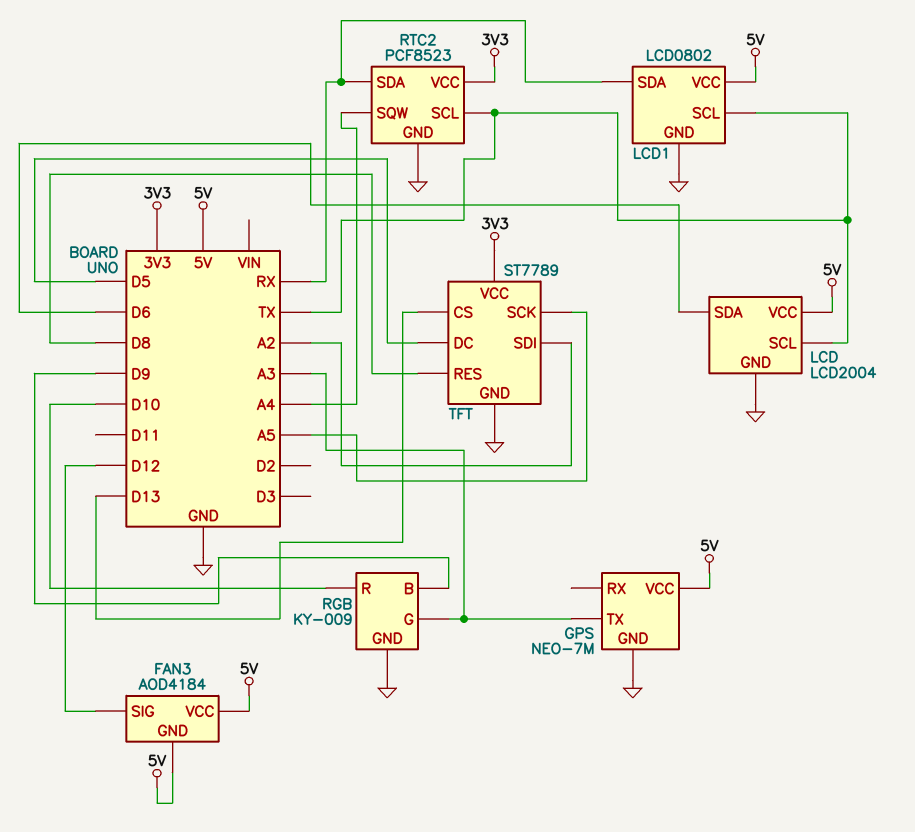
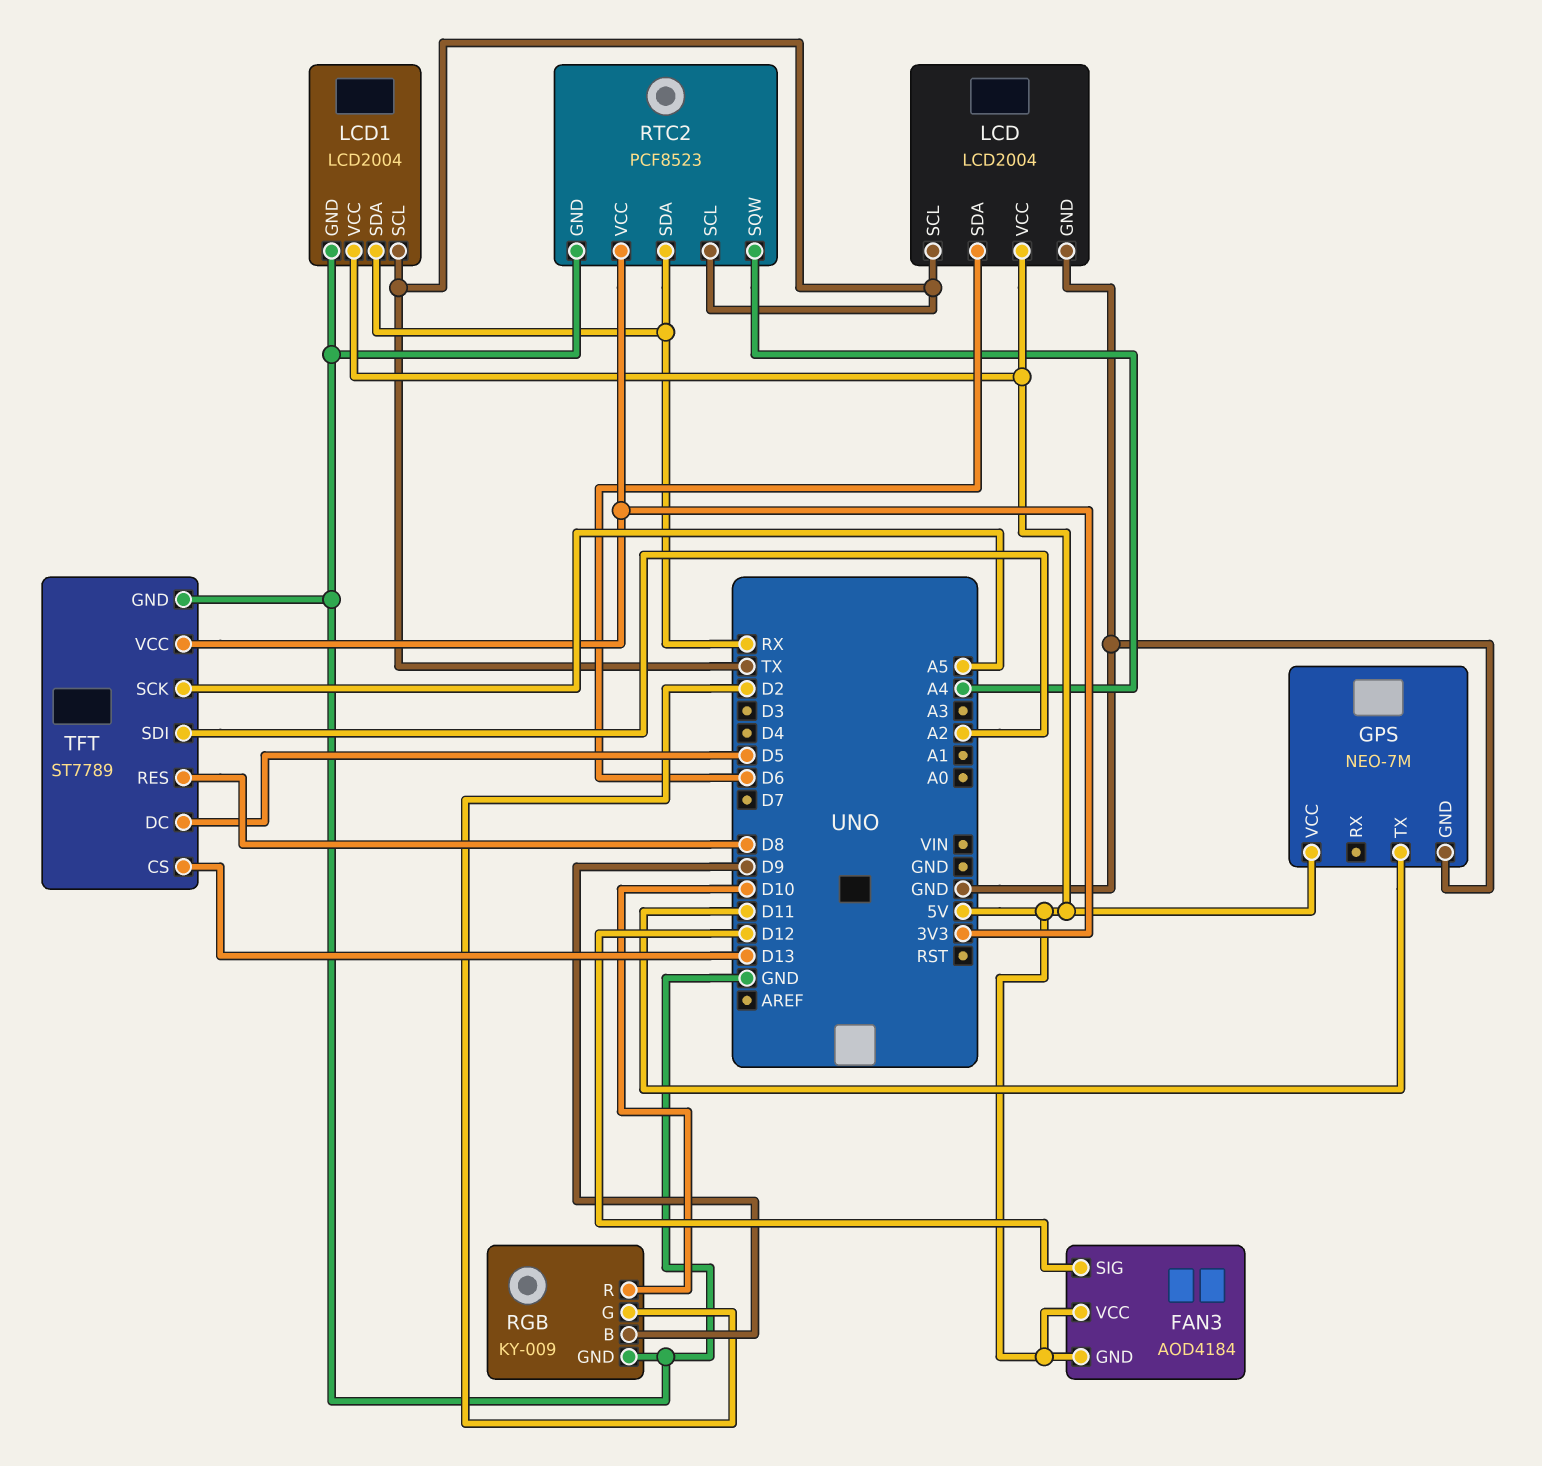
GPS pin TX: A3 -> D11
LCD1: LCD0802 -> LCD2004
RGB pin G: A3 -> D2

